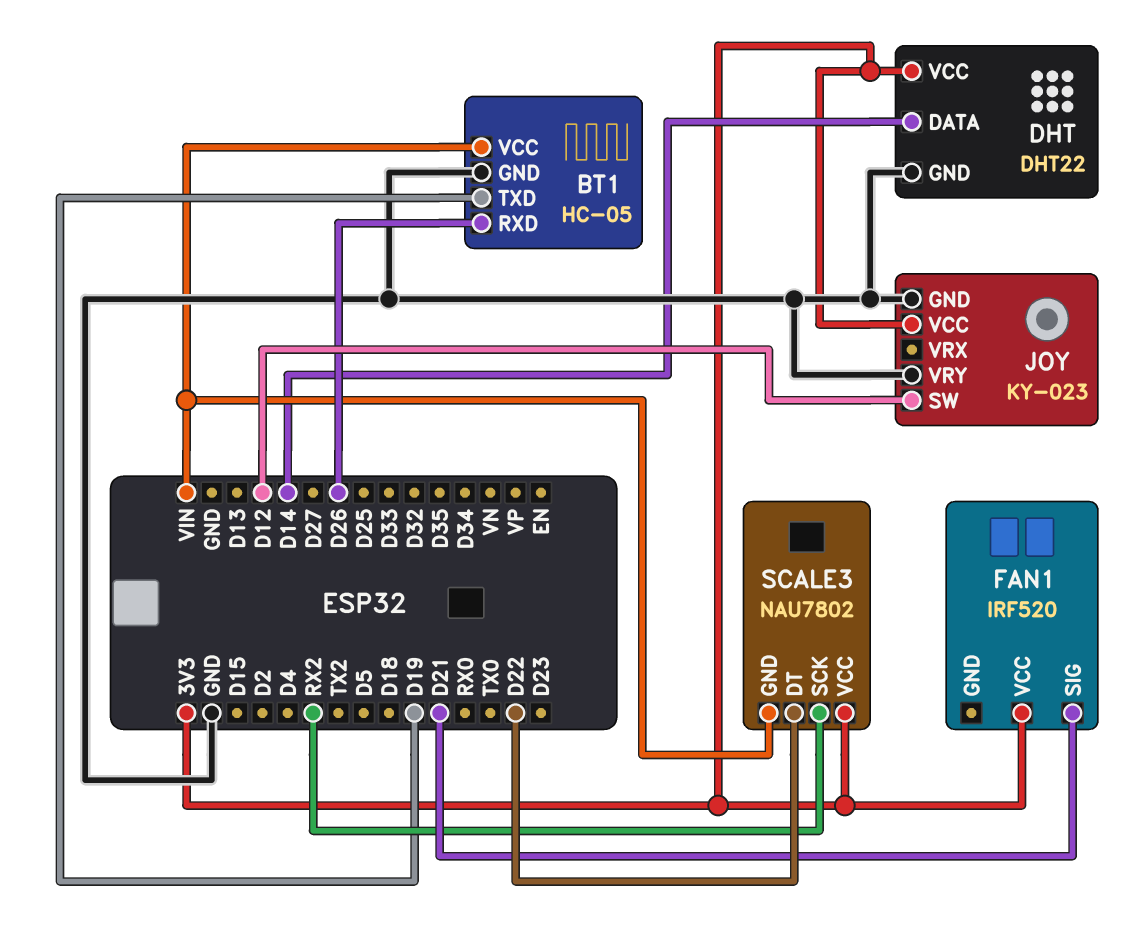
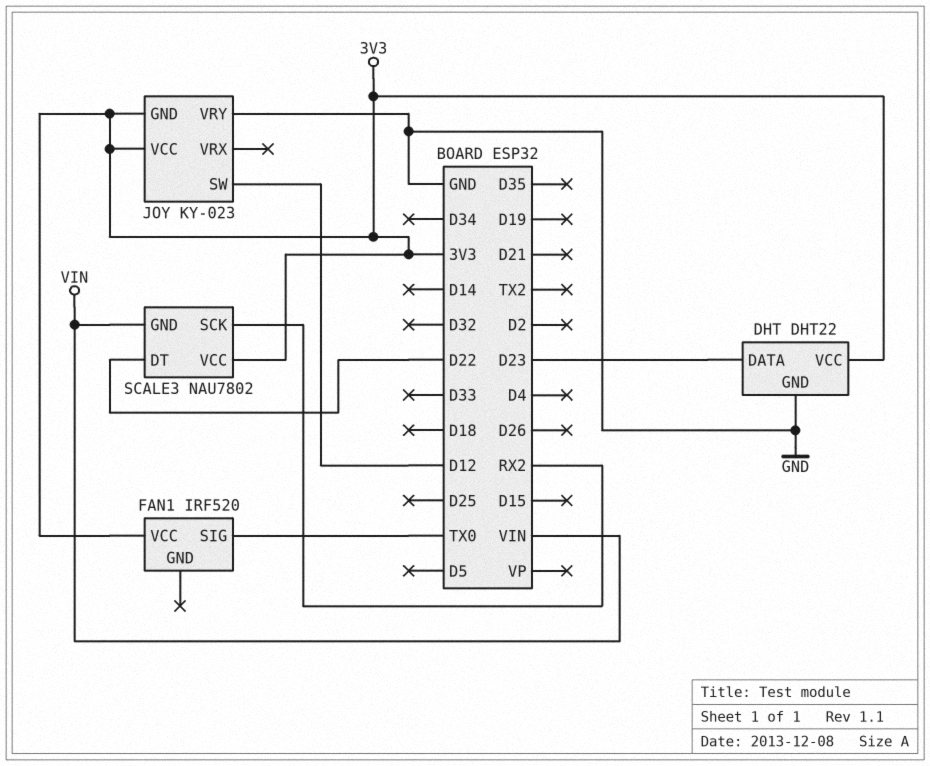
BT1: HC-05 -> none
BT1 pin GND: GND -> none
BT1 pin RXD: D26 -> none
BT1 pin TXD: D19 -> none
BT1 pin VCC: VIN -> none
DHT pin DATA: D14 -> D23
FAN1 pin SIG: D21 -> TX0
JOY pin GND: GND -> 3V3

